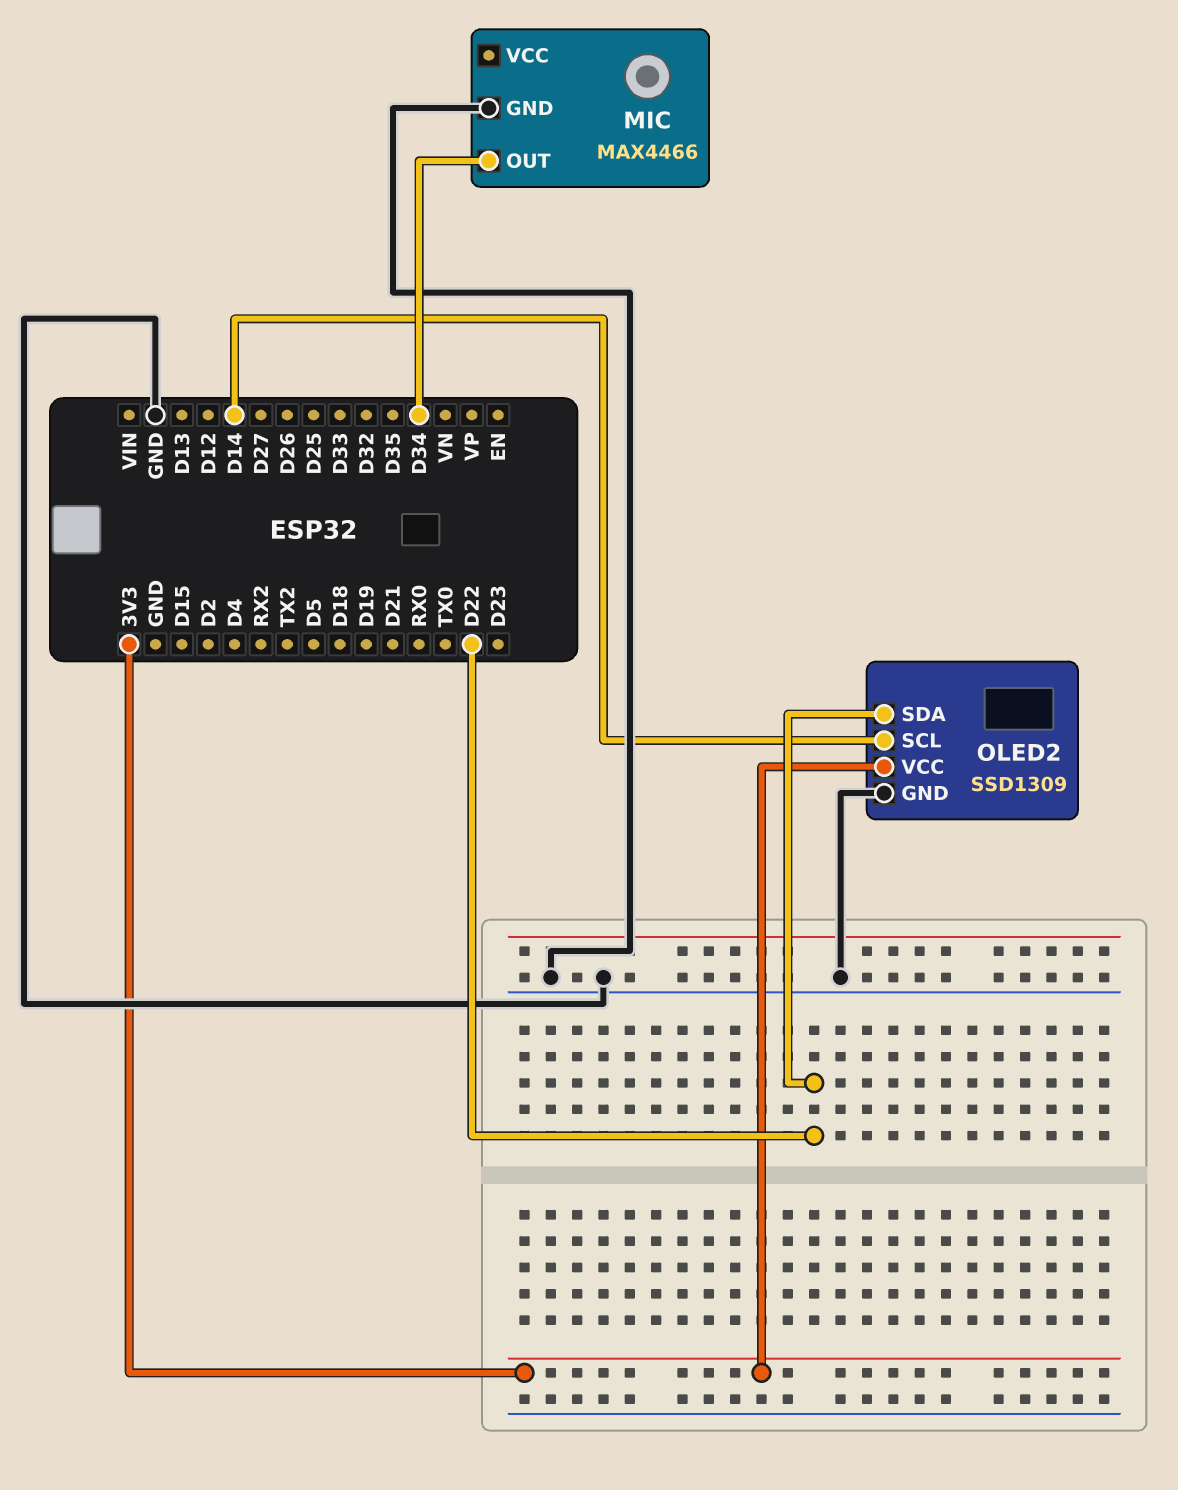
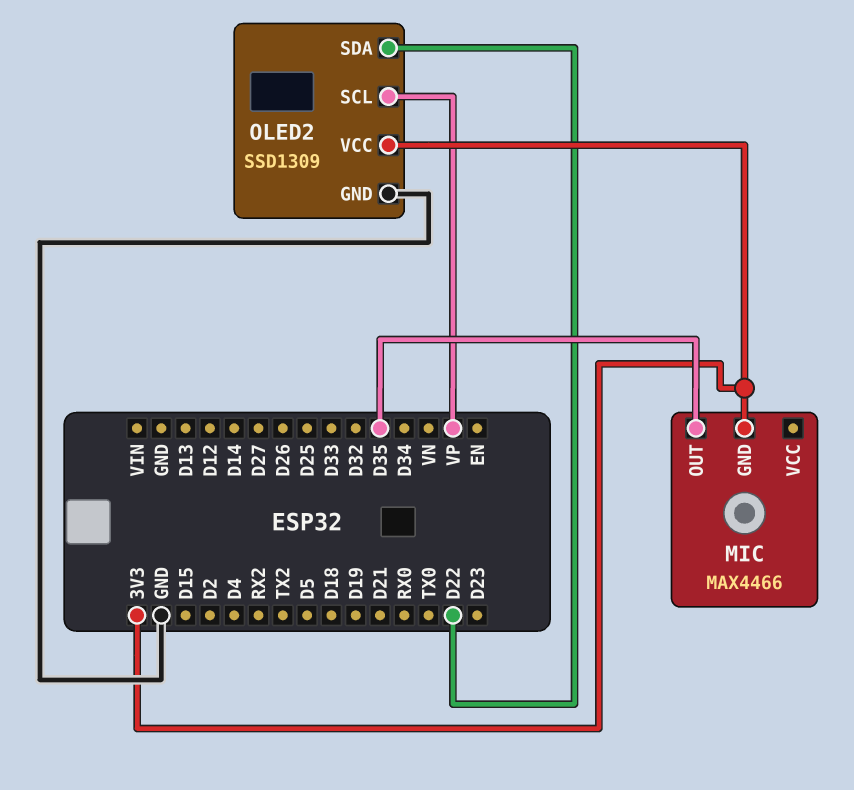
MIC pin GND: GND -> 3V3
MIC pin OUT: D34 -> D35
OLED2 pin SCL: D14 -> VP

